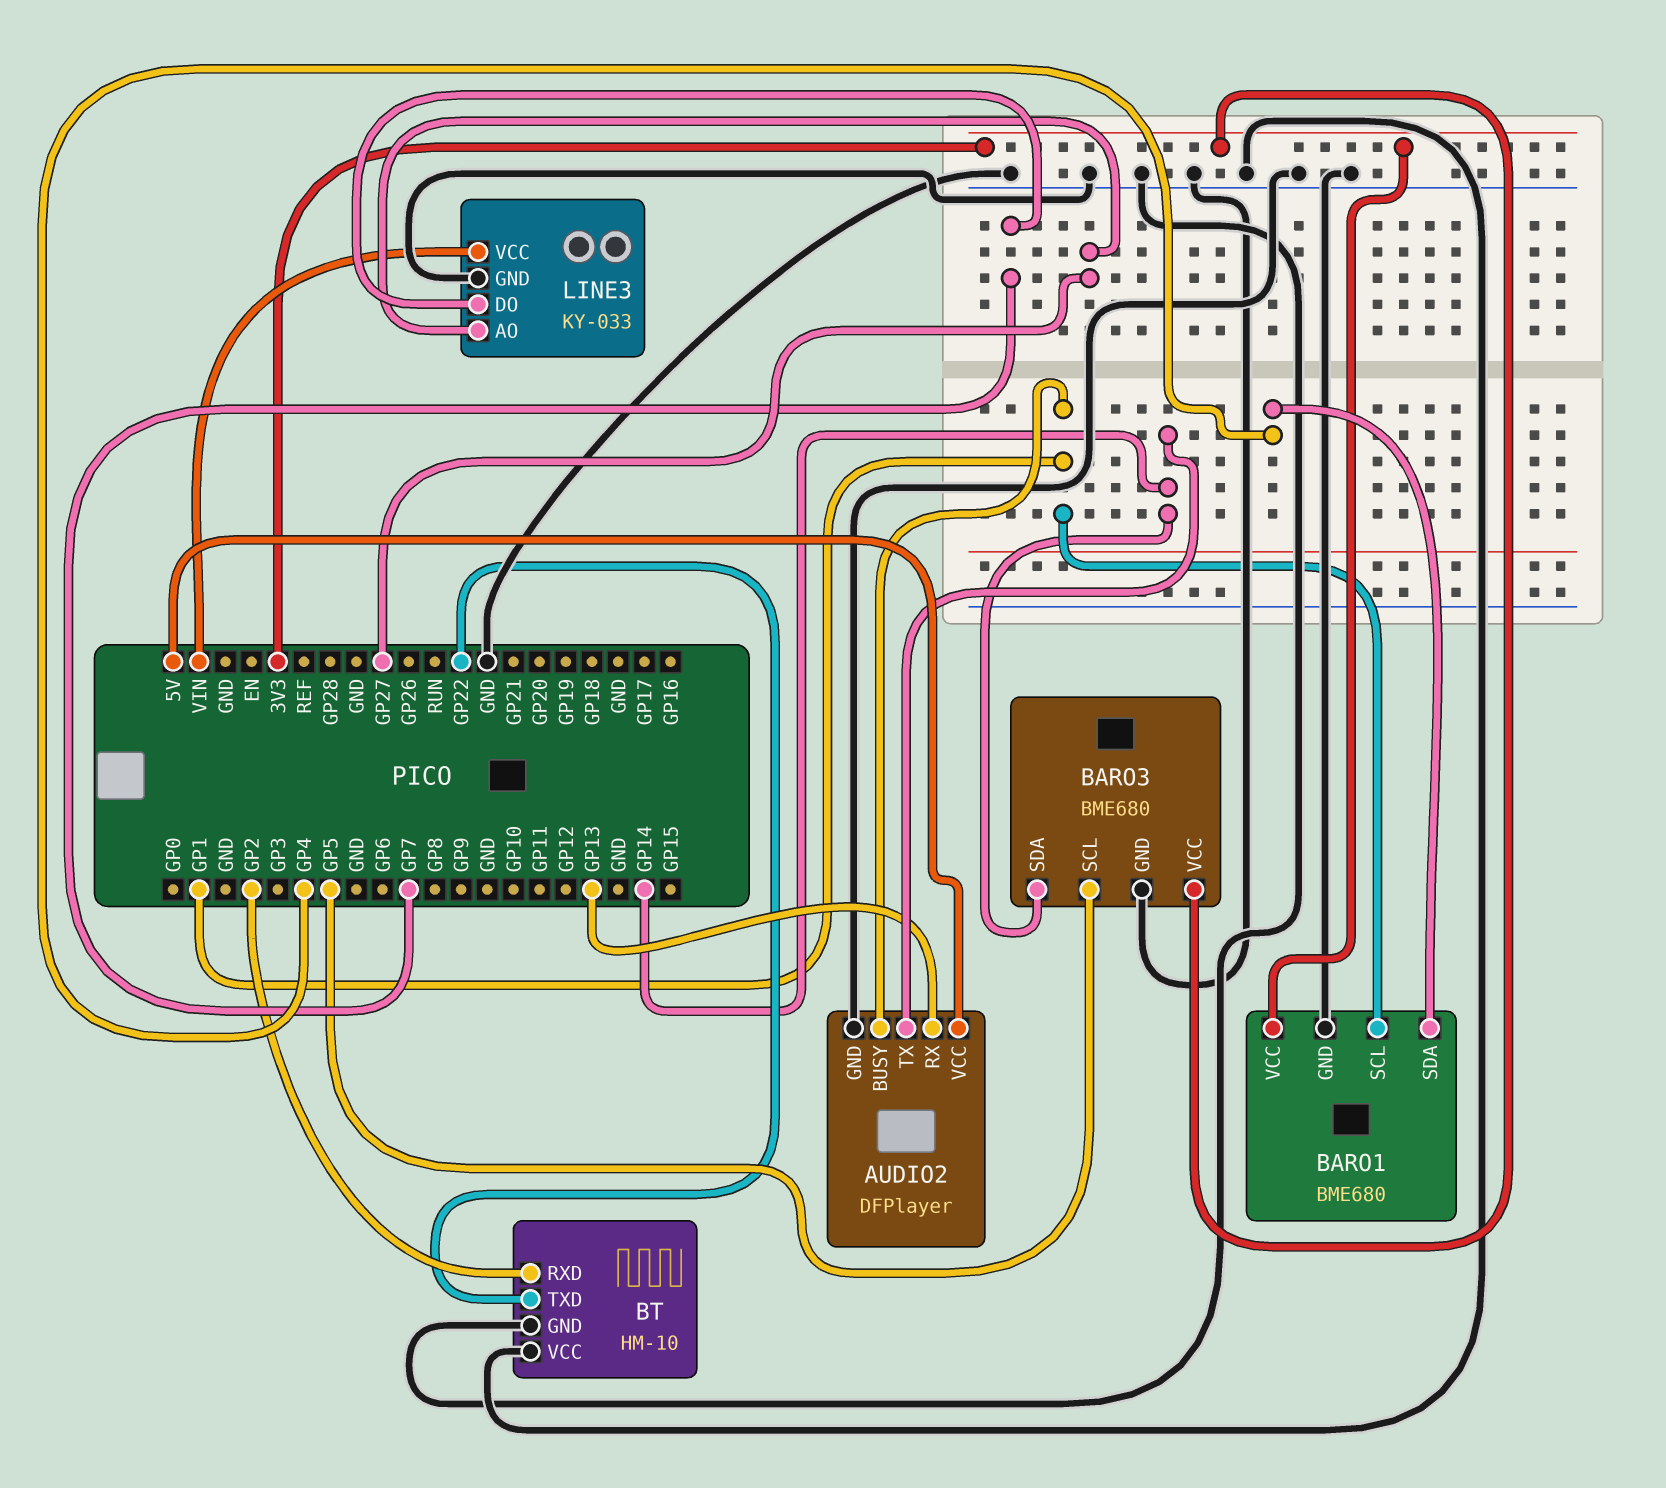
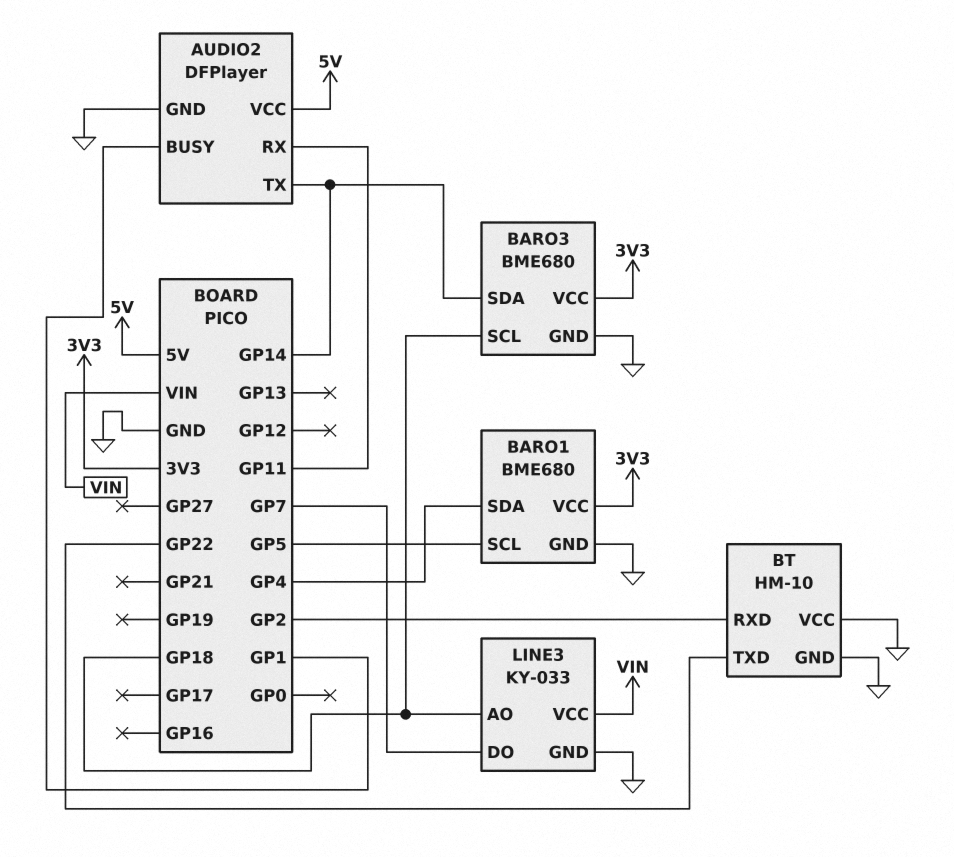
AUDIO2 pin RX: GP13 -> GP11
BARO1 pin SCL: GP1 -> GP5
BARO3 pin SCL: GP5 -> GP18
LINE3 pin AO: GP27 -> GP18

